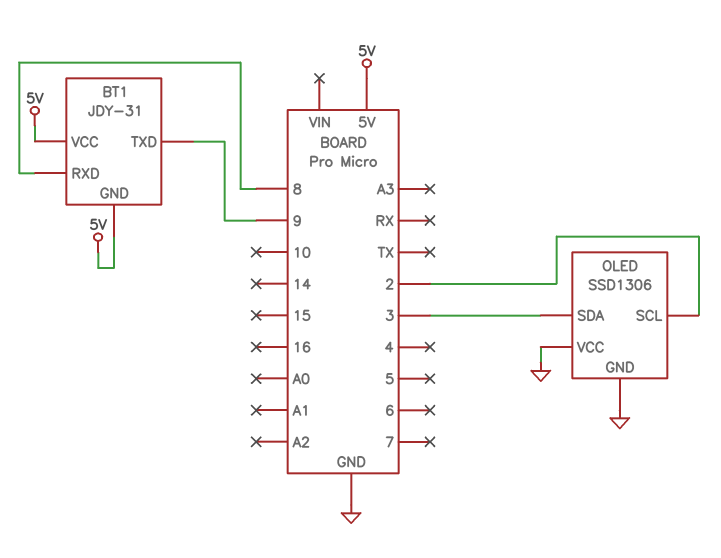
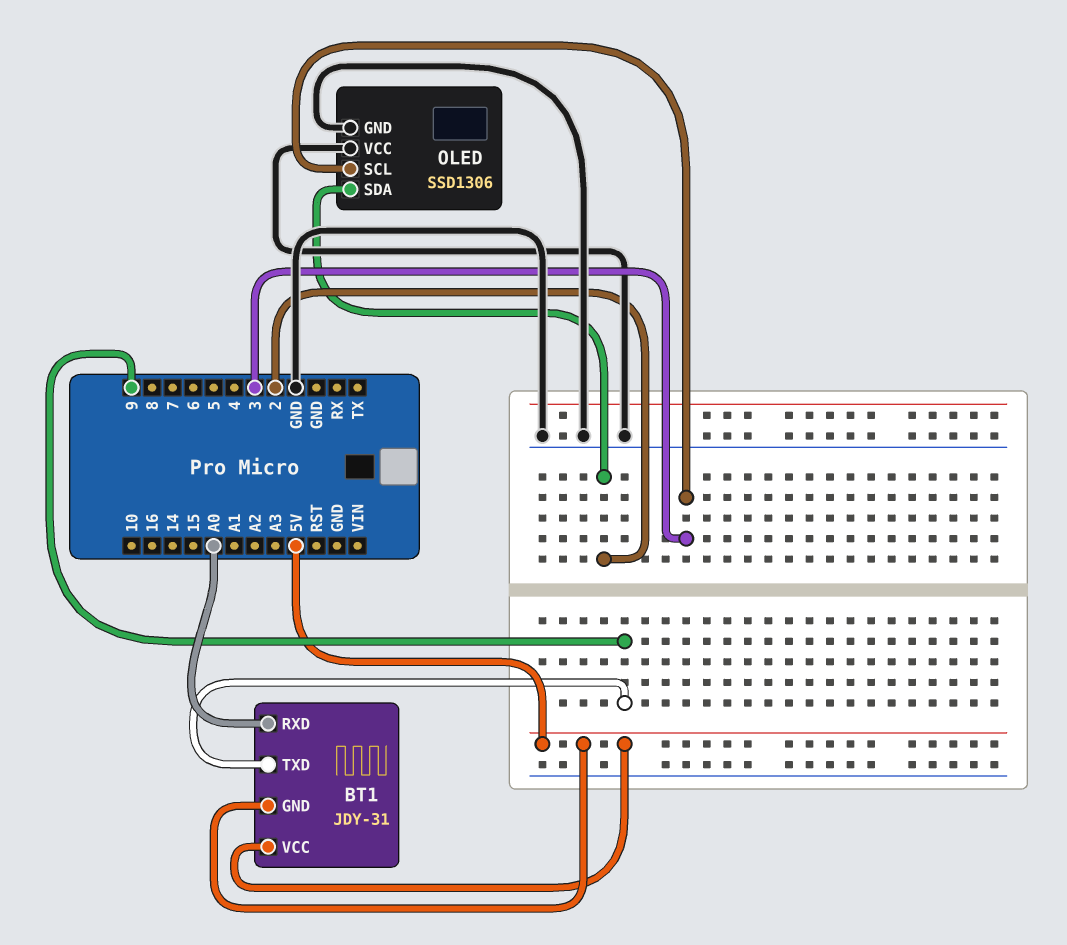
BT1 pin RXD: 8 -> A0
OLED pin SCL: 2 -> 3
OLED pin SDA: 3 -> 2

